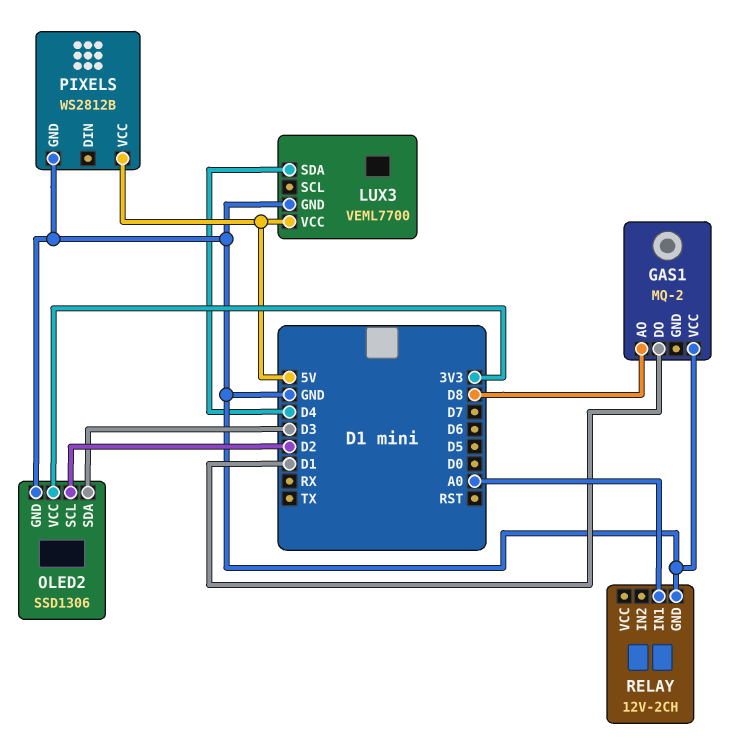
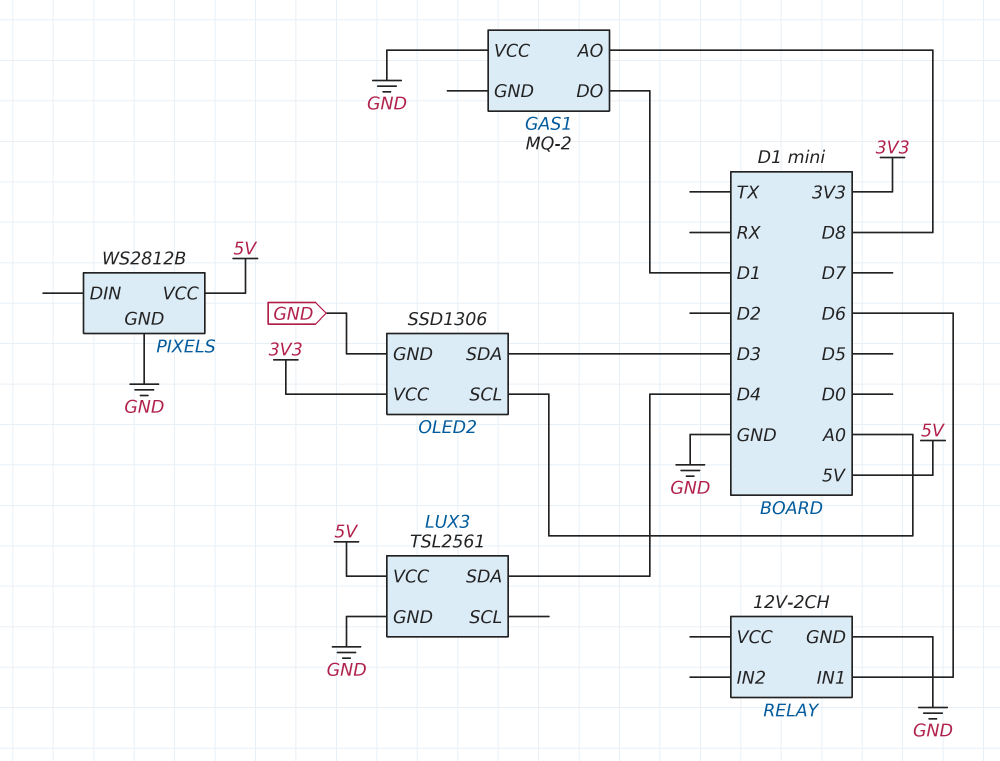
LUX3: VEML7700 -> TSL2561
OLED2 pin SCL: D2 -> A0
RELAY pin IN1: A0 -> D6

